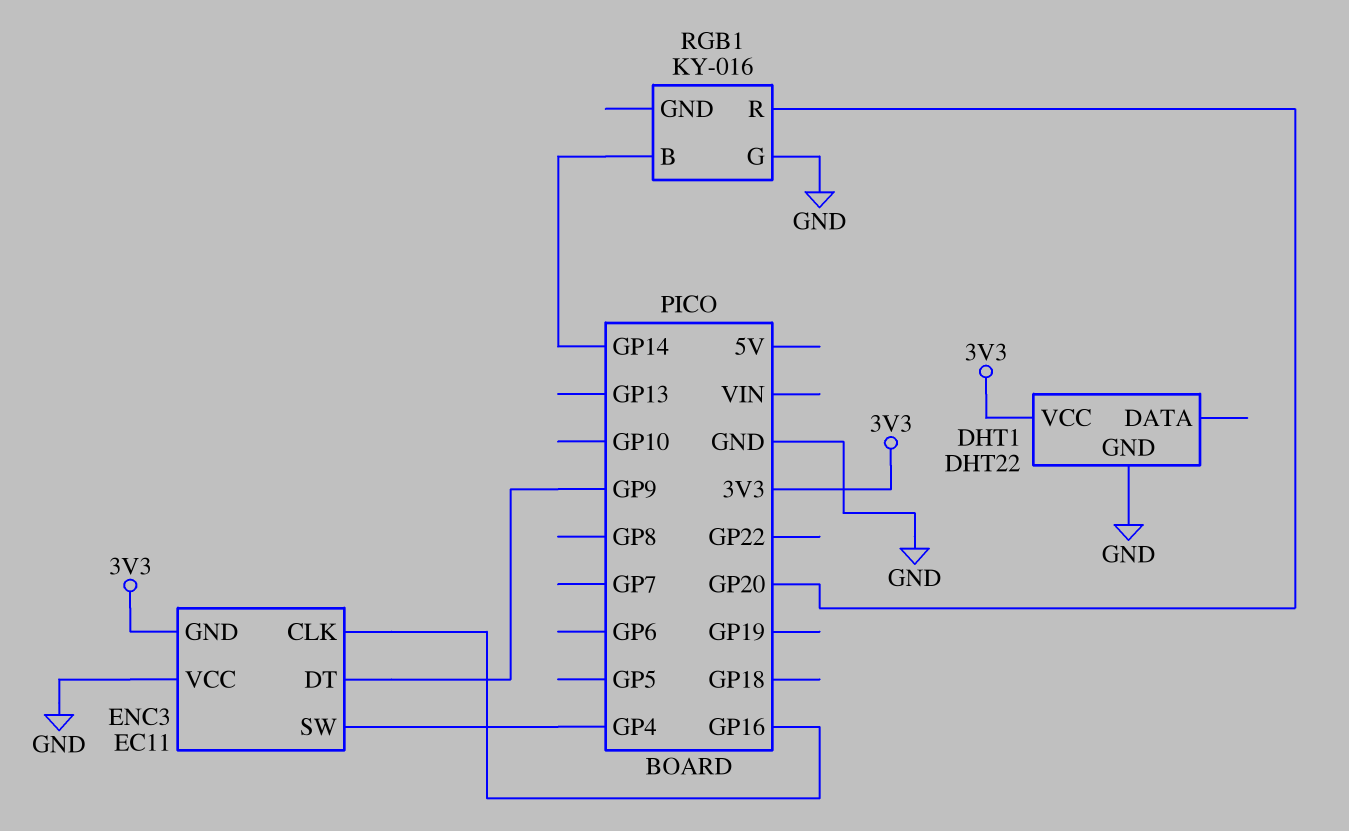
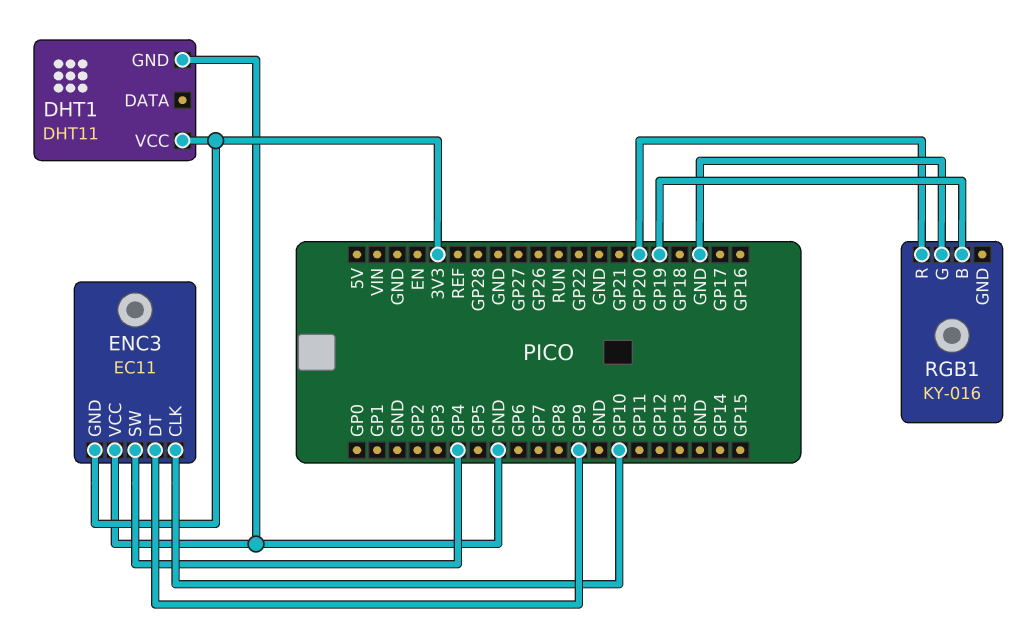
DHT1: DHT22 -> DHT11
ENC3 pin CLK: GP16 -> GP10
RGB1 pin B: GP14 -> GP19

